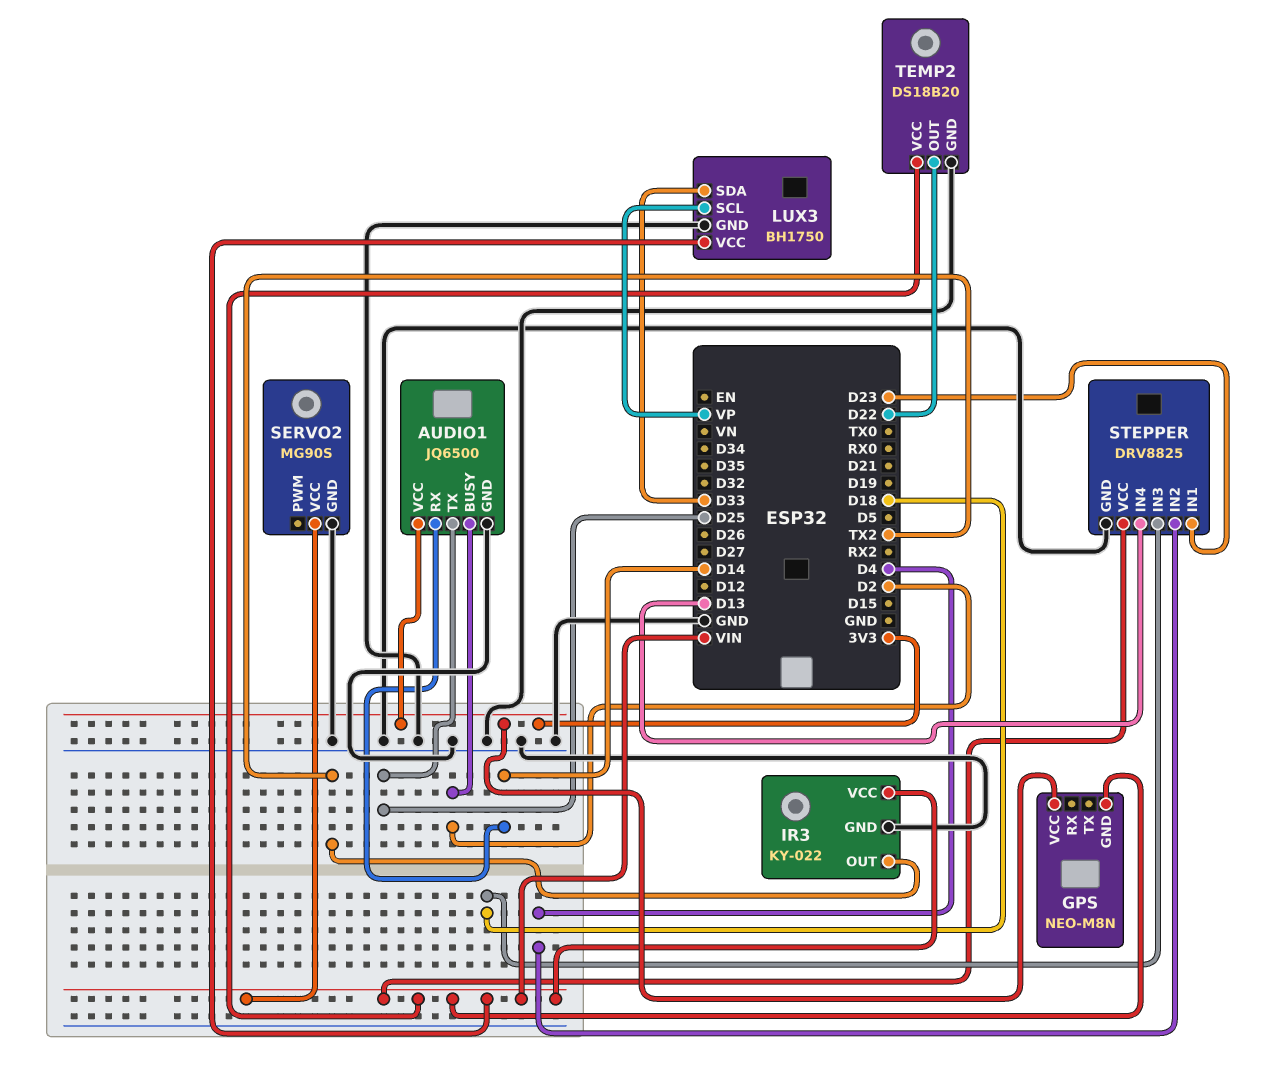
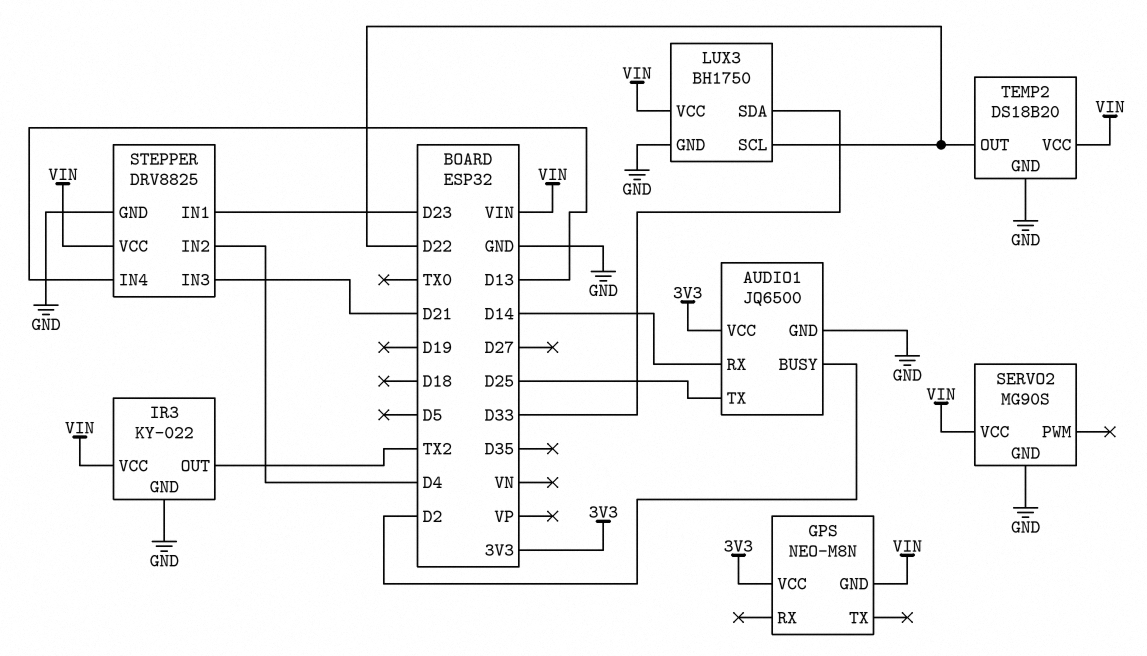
LUX3 pin SCL: VP -> D22
STEPPER pin IN3: D18 -> D21

